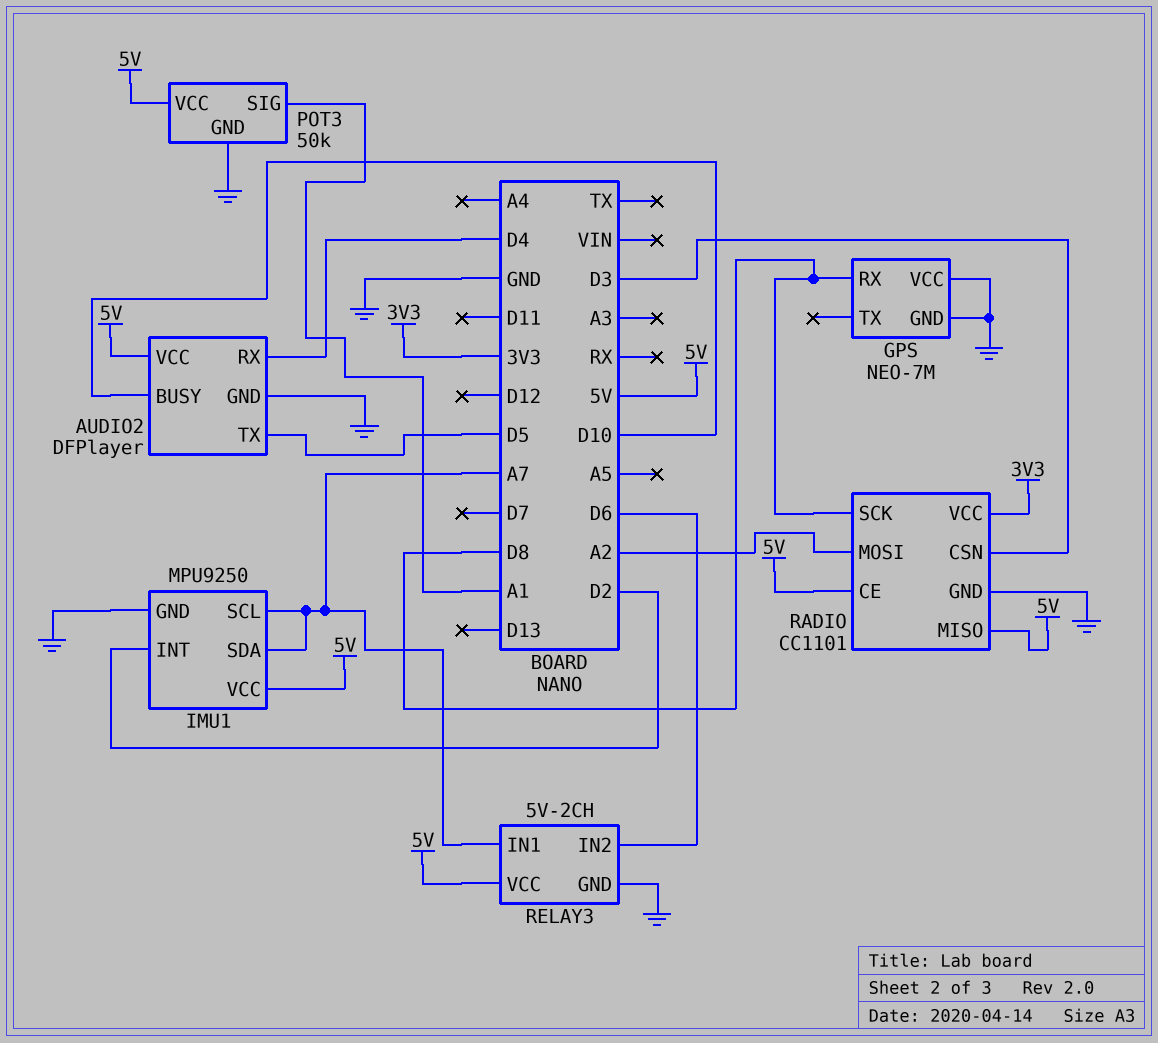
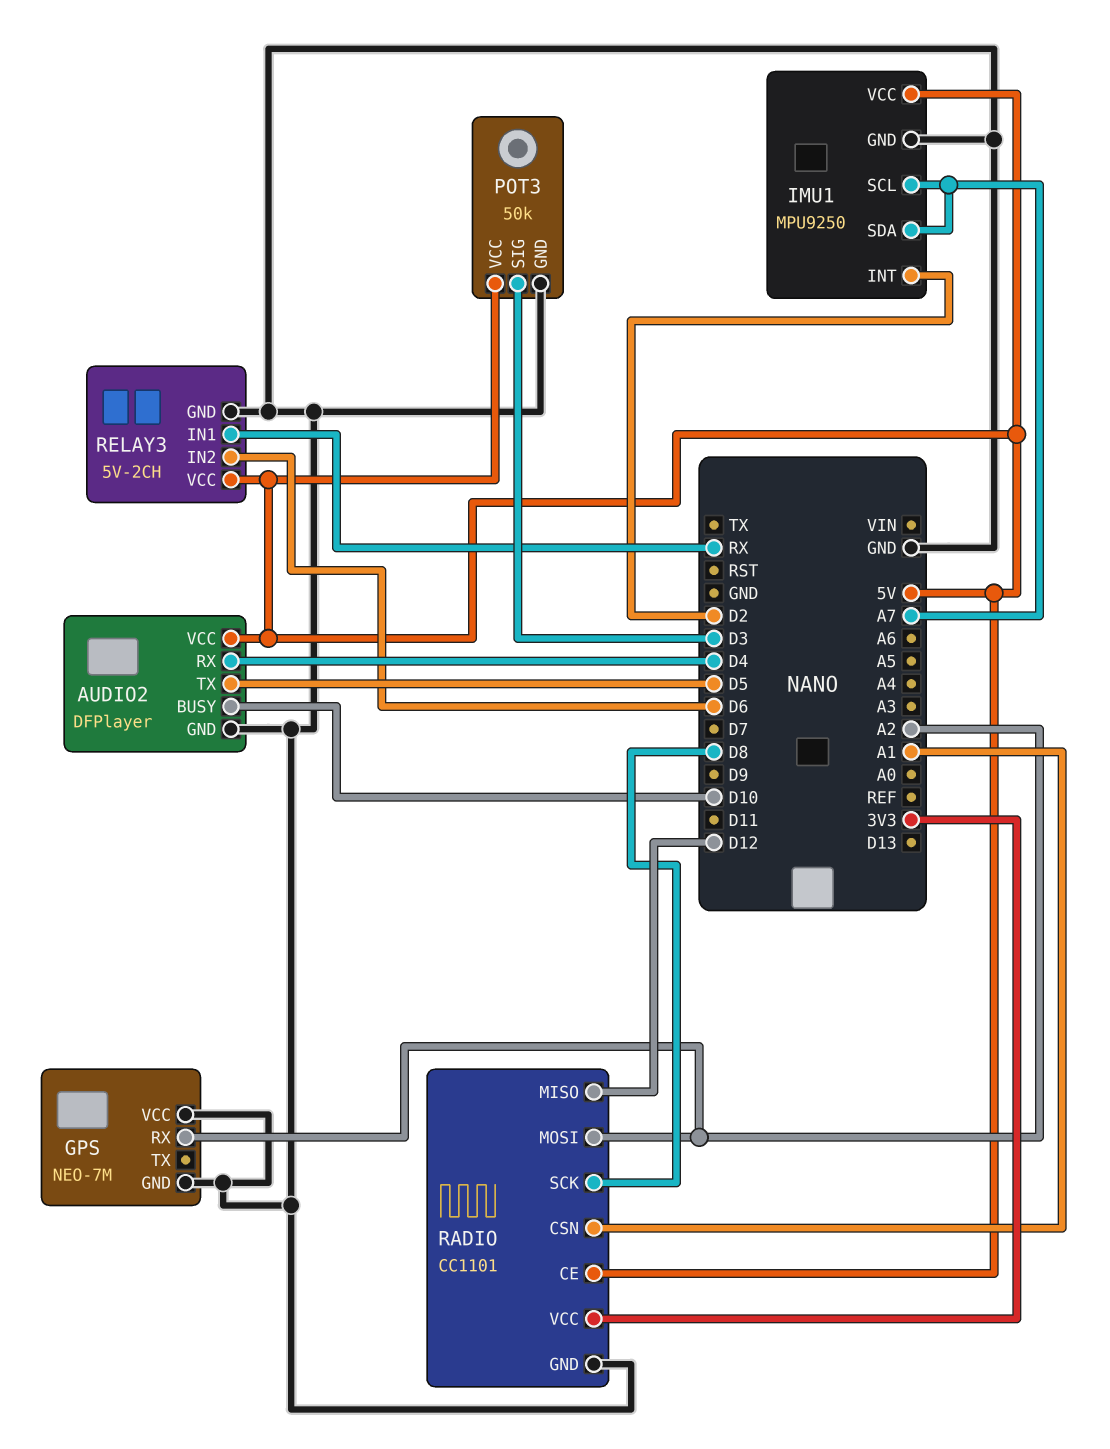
GPS pin RX: D8 -> A2
POT3 pin SIG: A1 -> D3
RADIO pin CSN: D3 -> A1
RADIO pin MISO: 5V -> D12
RELAY3 pin IN1: A7 -> RX

